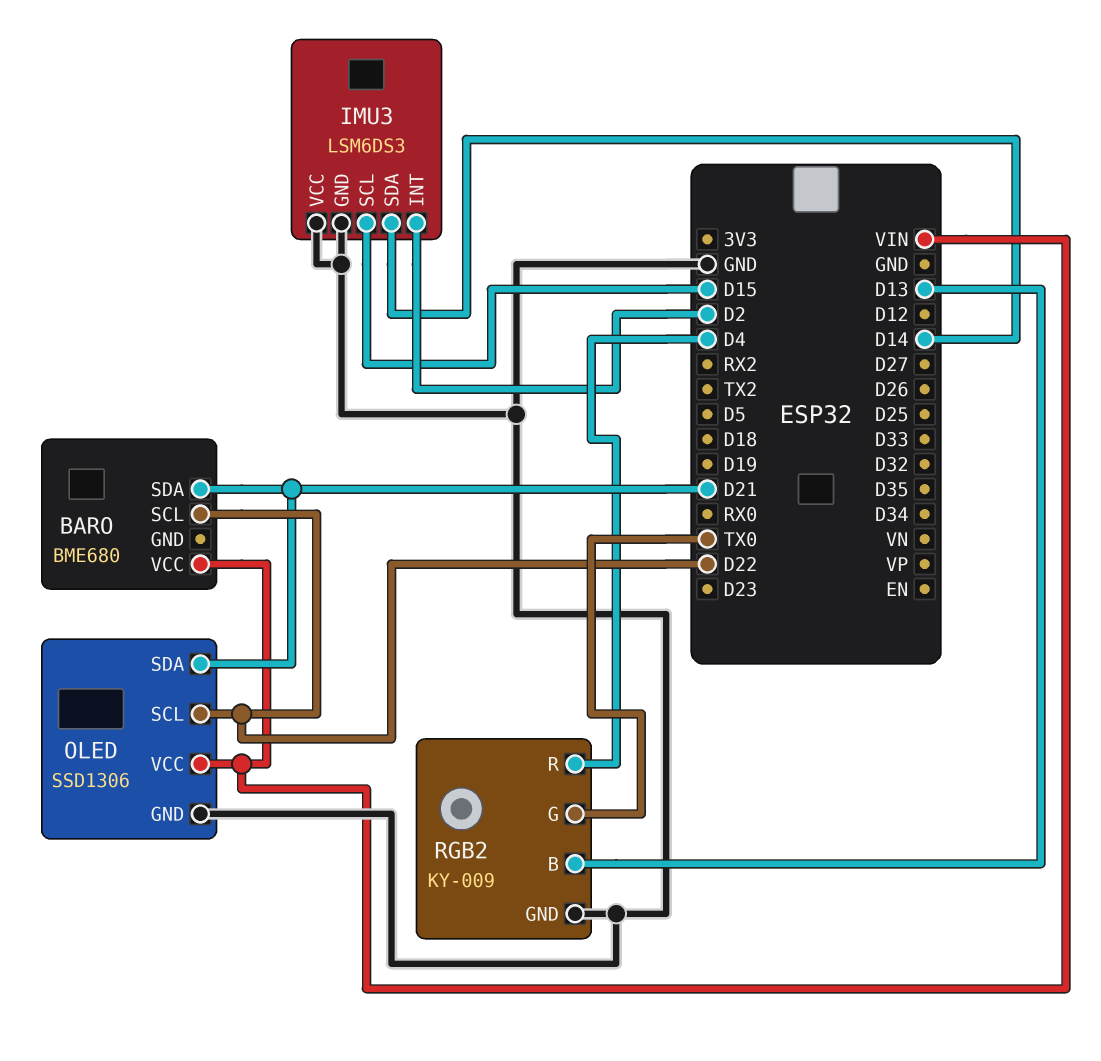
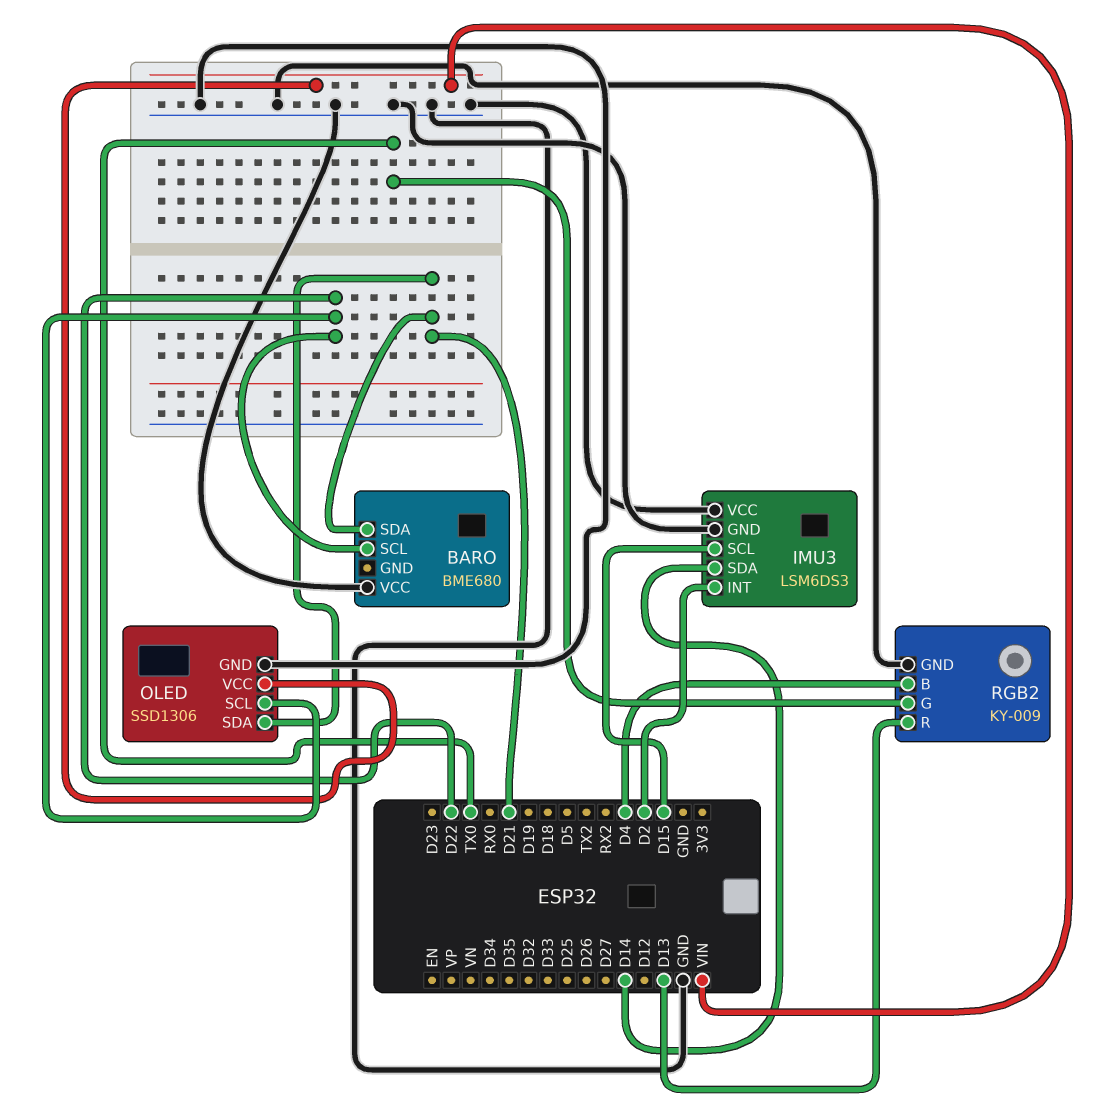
BARO pin VCC: VIN -> GND
RGB2 pin B: D13 -> D4
RGB2 pin R: D4 -> D13

